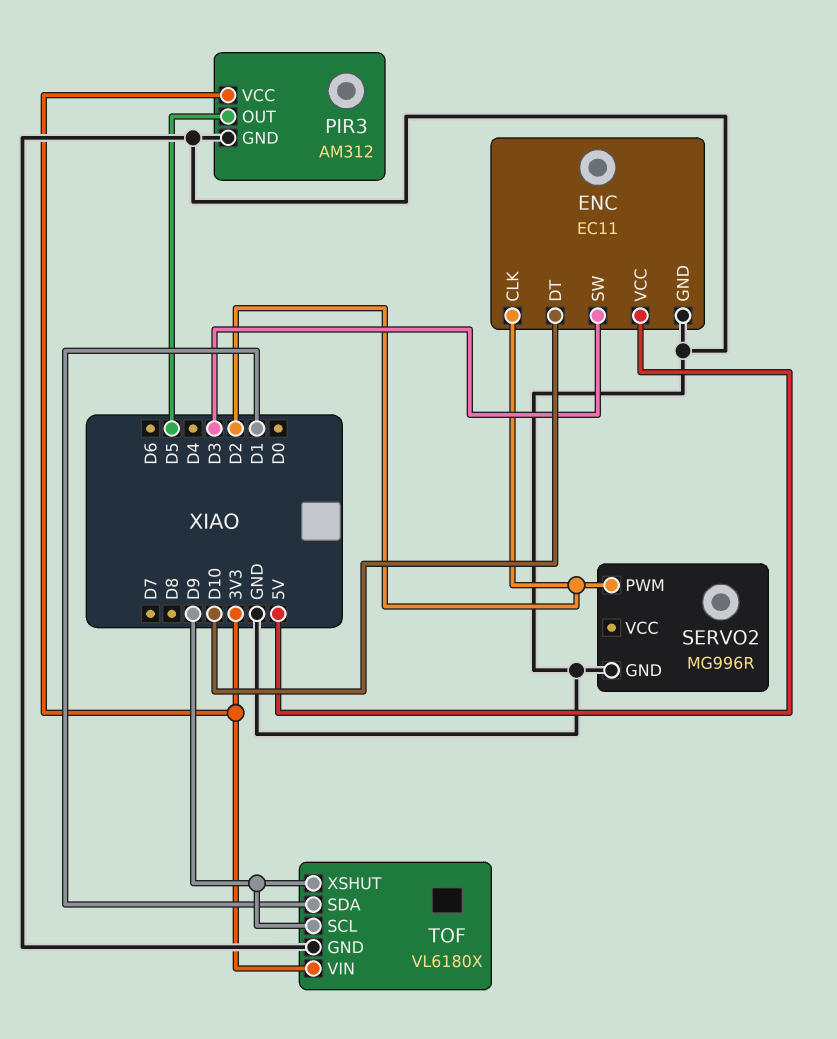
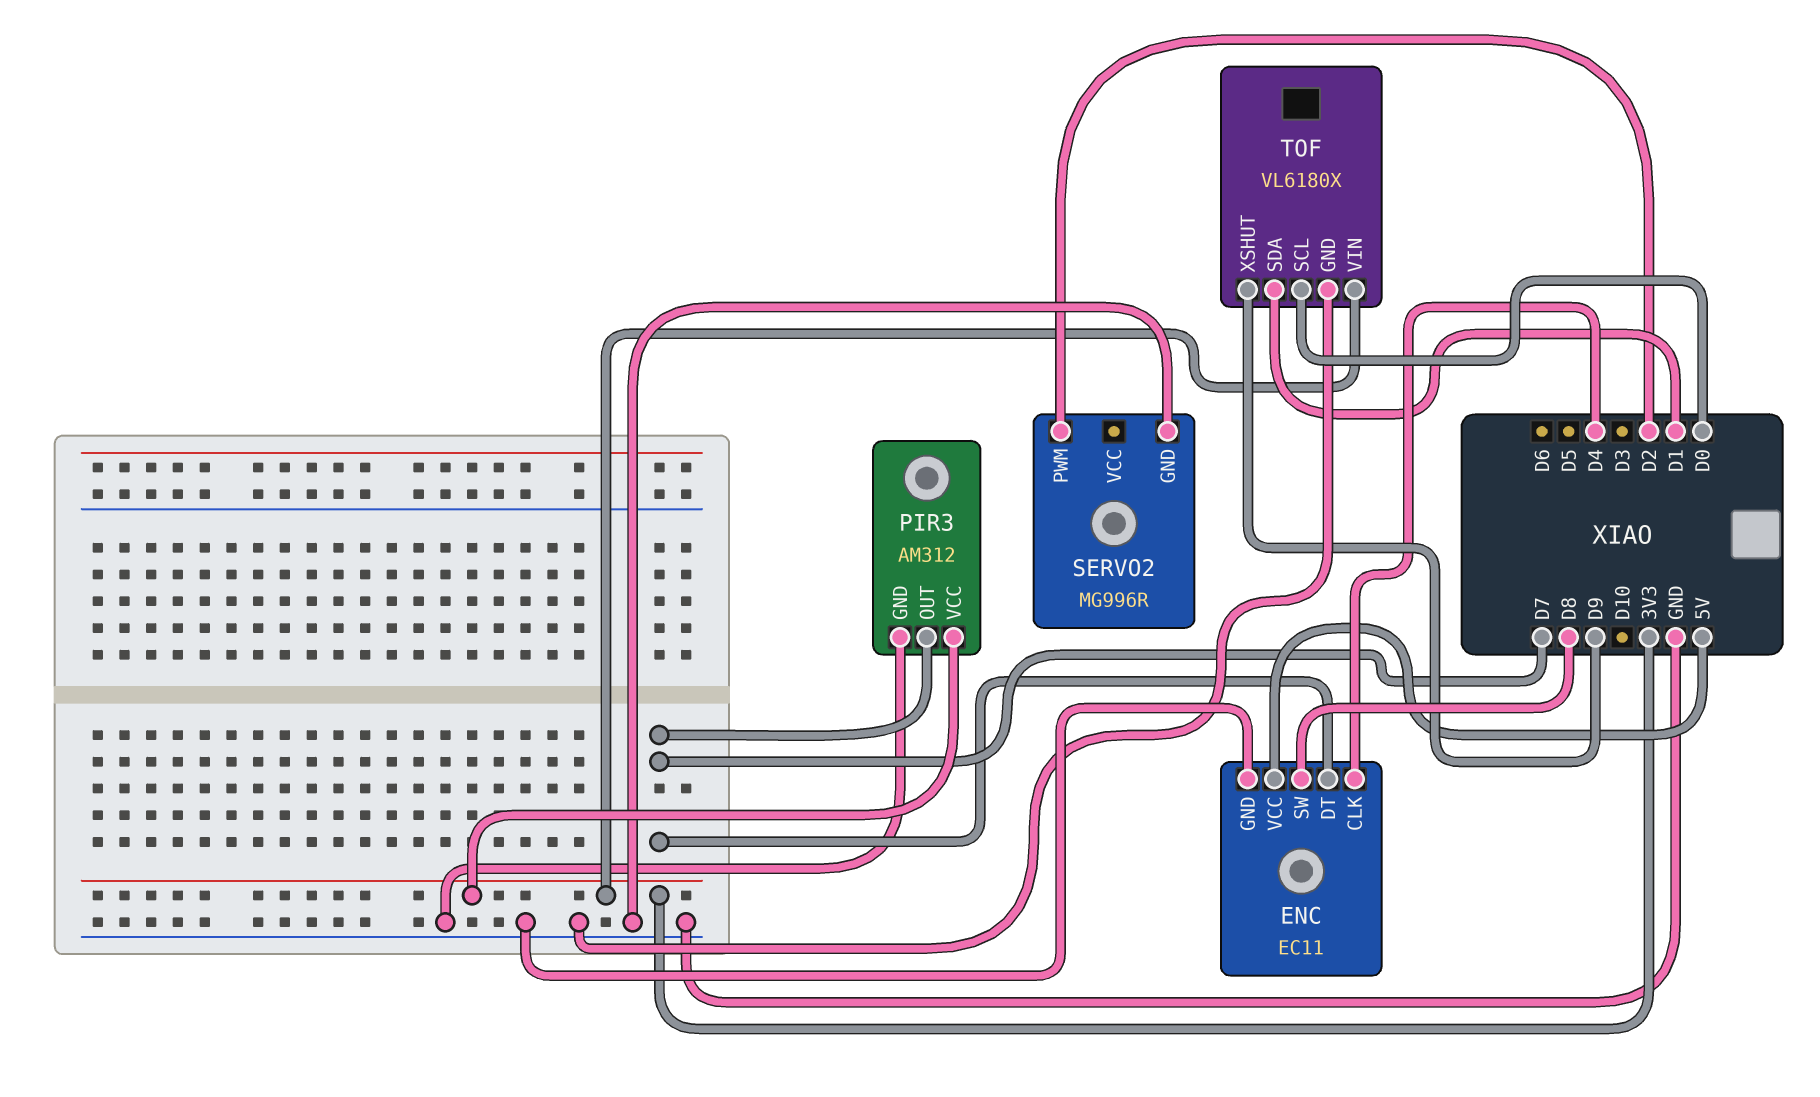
ENC pin CLK: D2 -> D4
ENC pin DT: D10 -> D7
ENC pin SW: D3 -> D8
PIR3 pin OUT: D5 -> D7
TOF pin SCL: D9 -> D0

